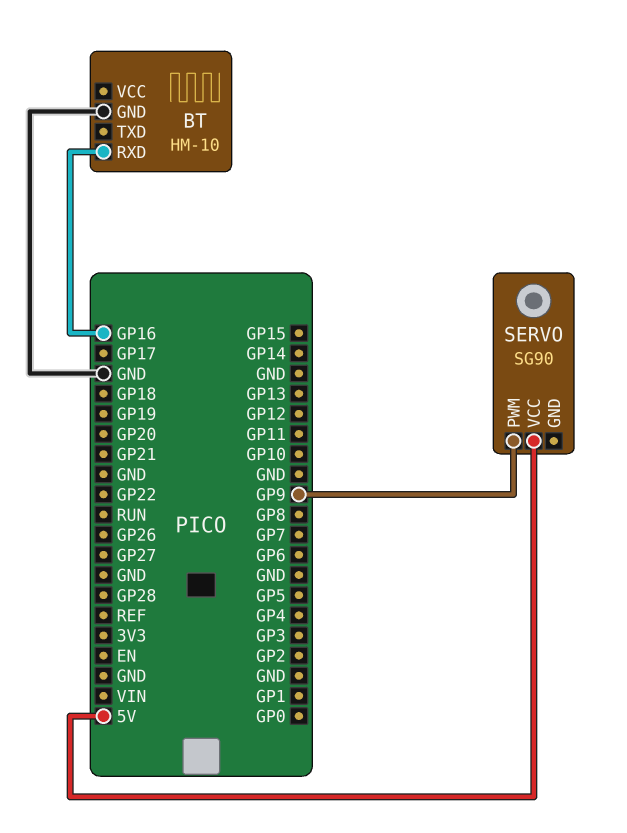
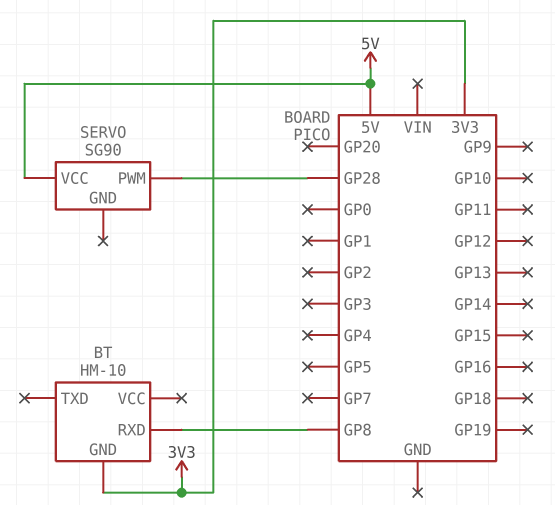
BT pin GND: GND -> 3V3
BT pin RXD: GP16 -> GP8
SERVO pin PWM: GP9 -> GP28

